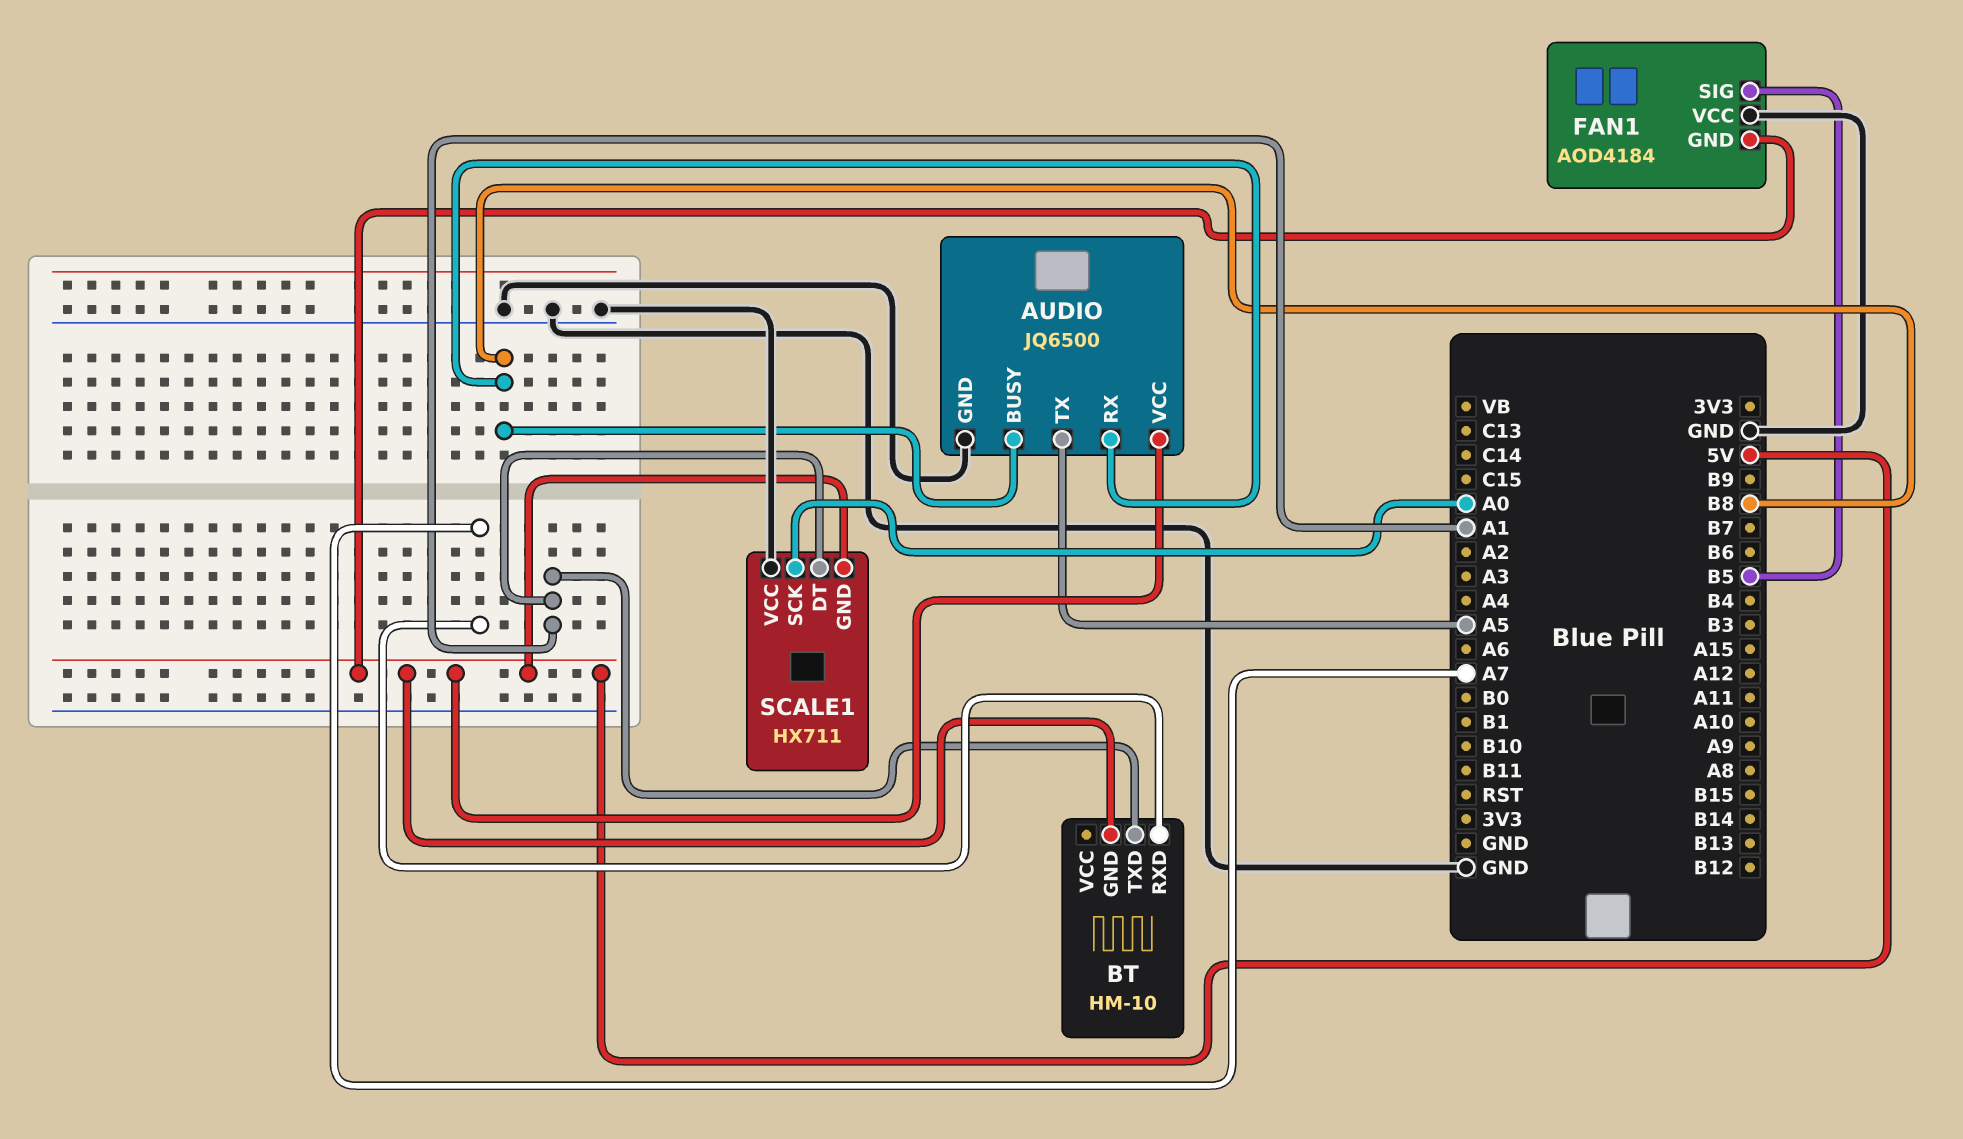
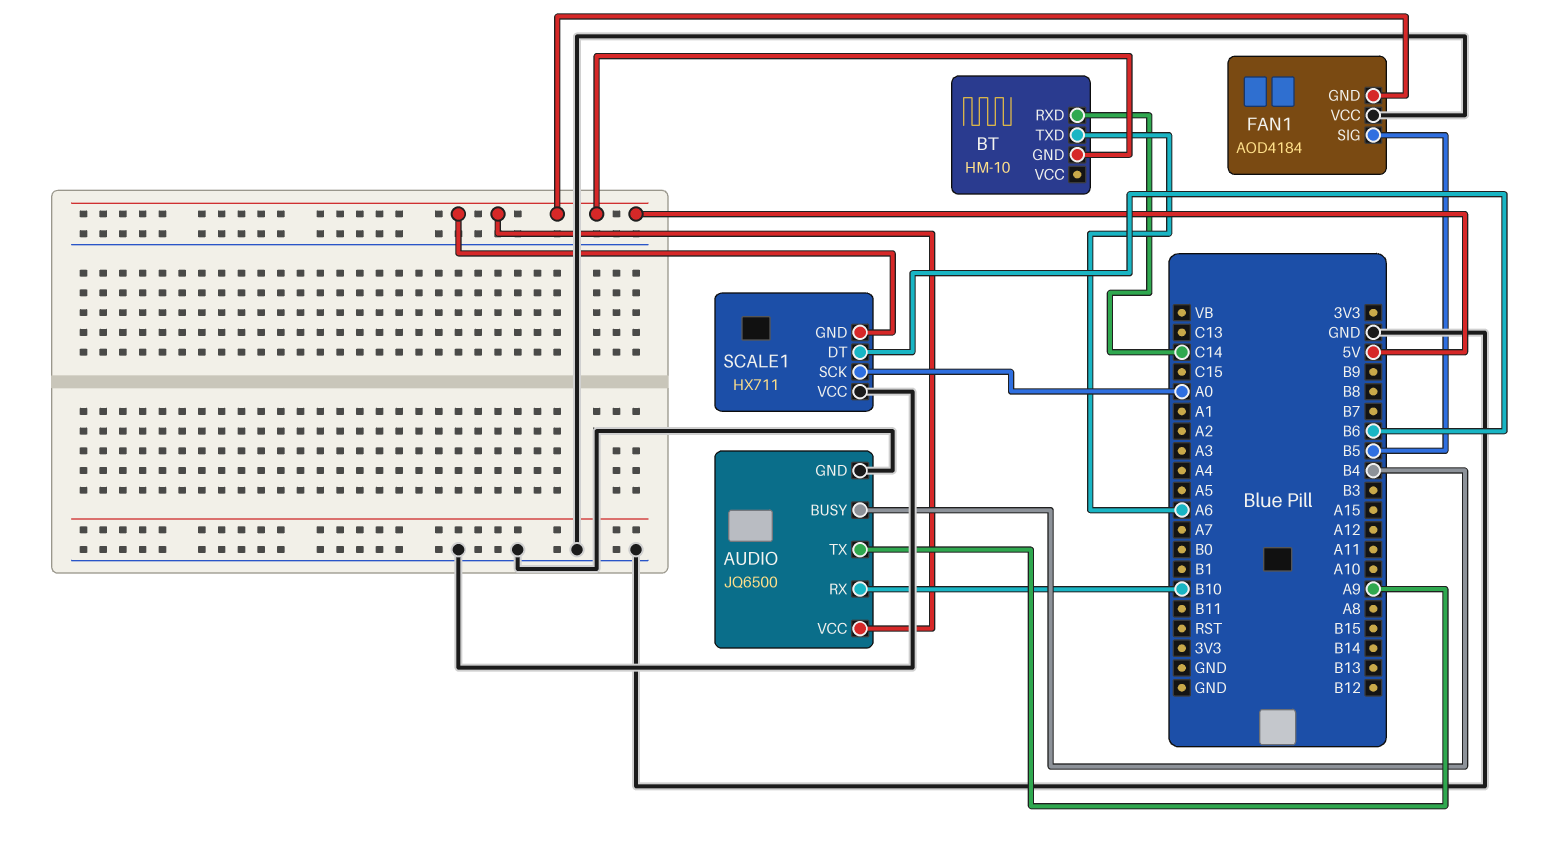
AUDIO pin BUSY: B8 -> B4
AUDIO pin RX: B8 -> B10
AUDIO pin TX: A5 -> A9
BT pin RXD: A7 -> C14
BT pin TXD: A1 -> A6
SCALE1 pin DT: A1 -> B6

